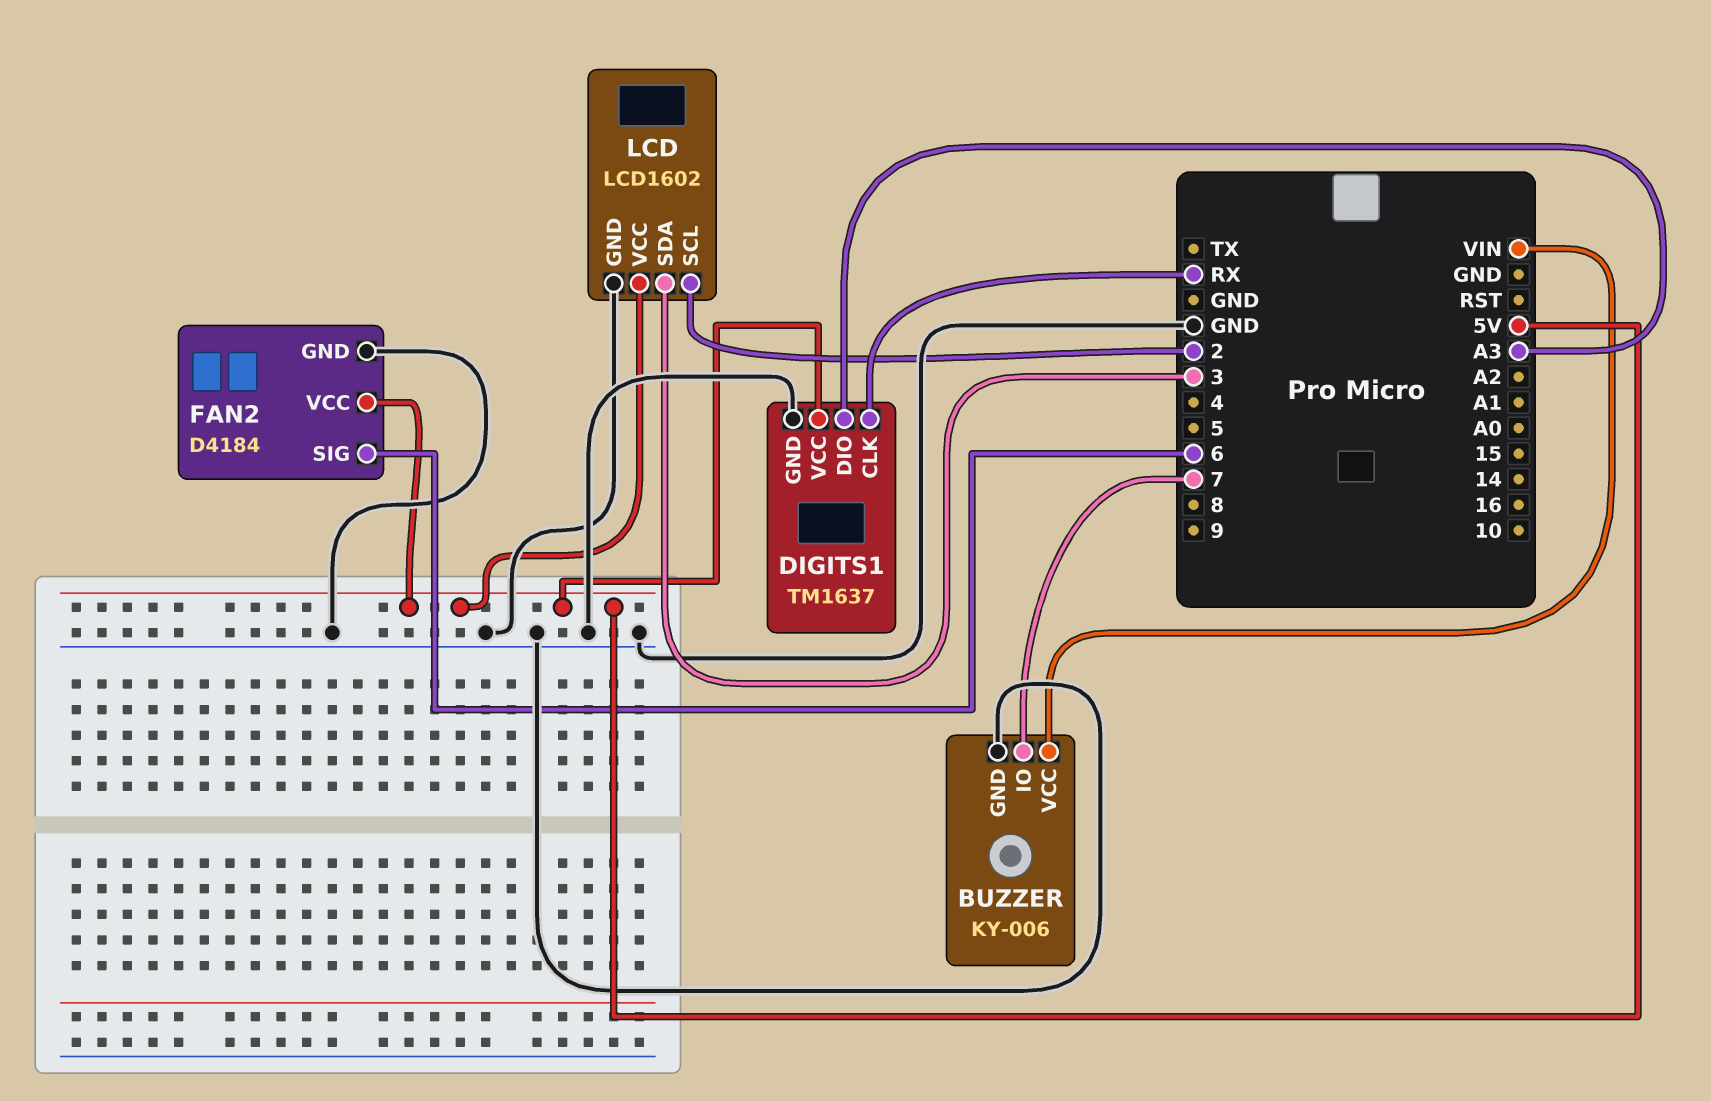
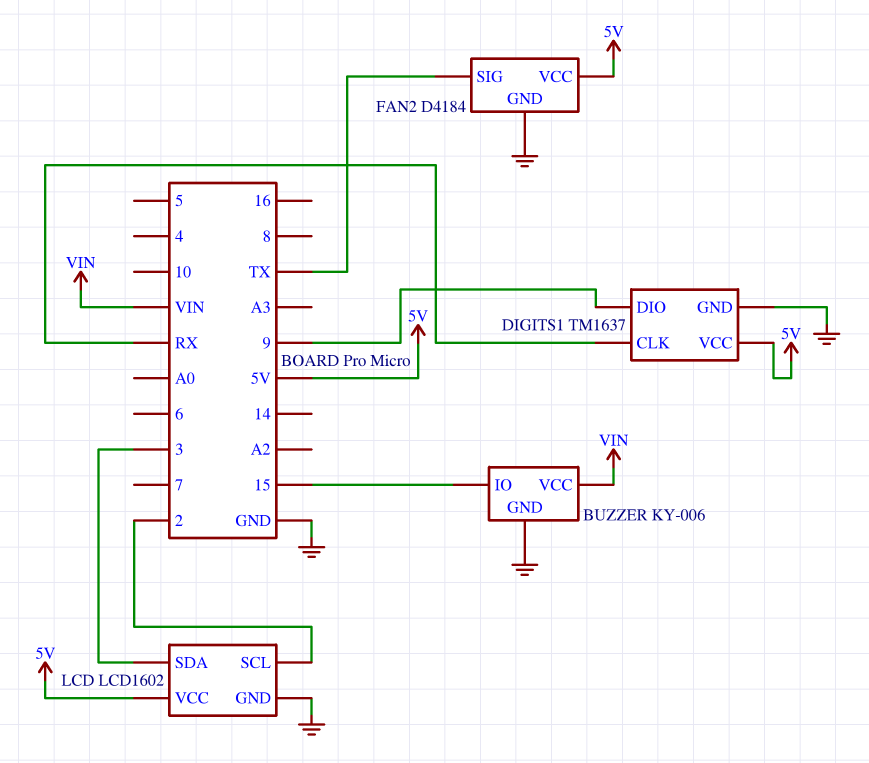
BUZZER pin IO: 7 -> 15
DIGITS1 pin DIO: A3 -> 9
FAN2 pin SIG: 6 -> TX

